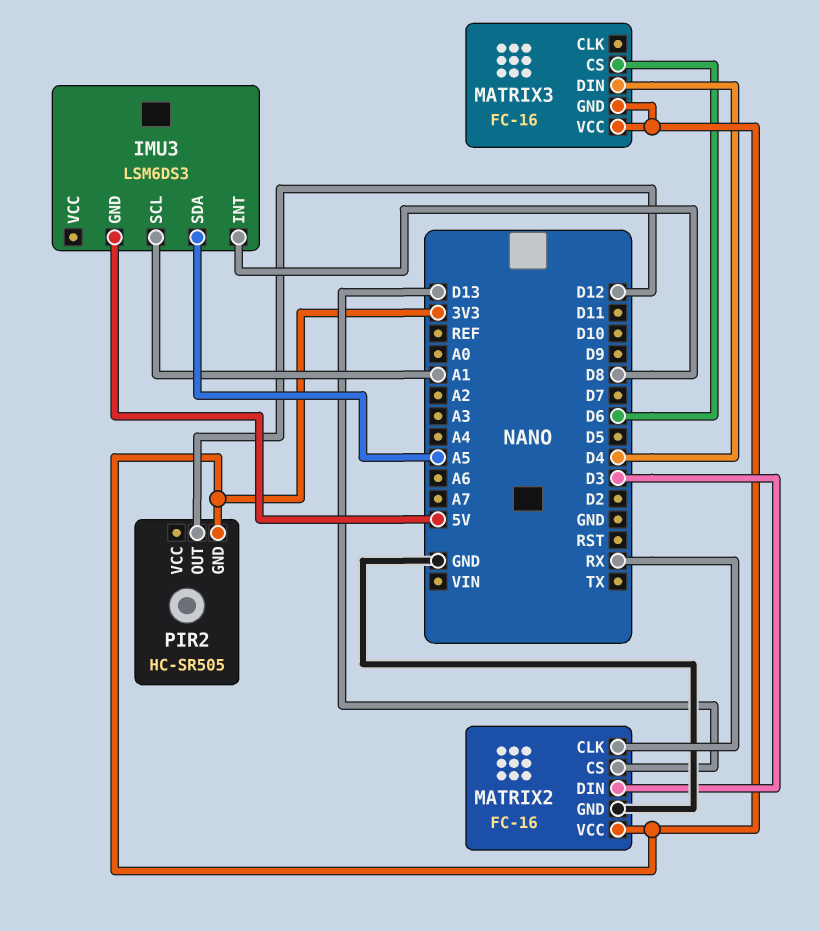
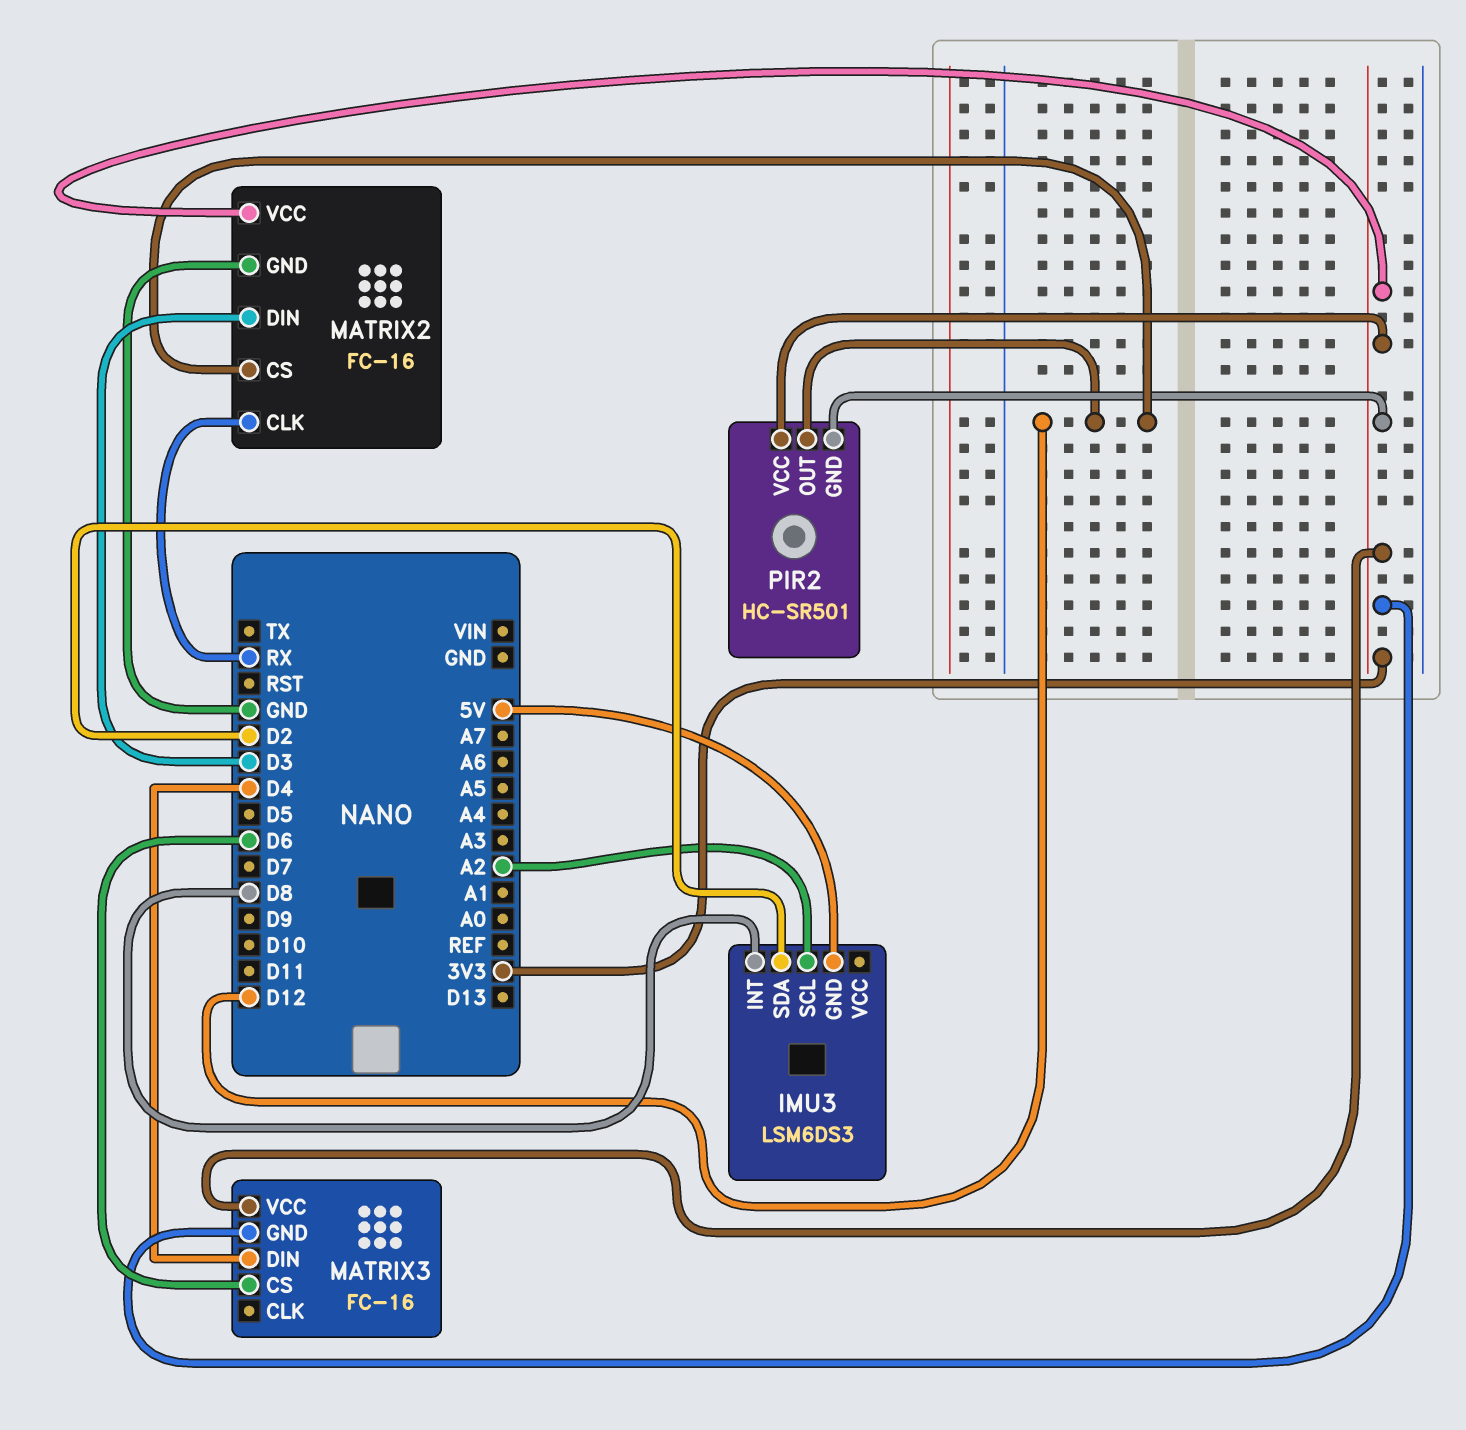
IMU3 pin SCL: A1 -> A2
IMU3 pin SDA: A5 -> D2
MATRIX2 pin CS: D13 -> D12
PIR2: HC-SR505 -> HC-SR501
PIR2 pin VCC: none -> 3V3

